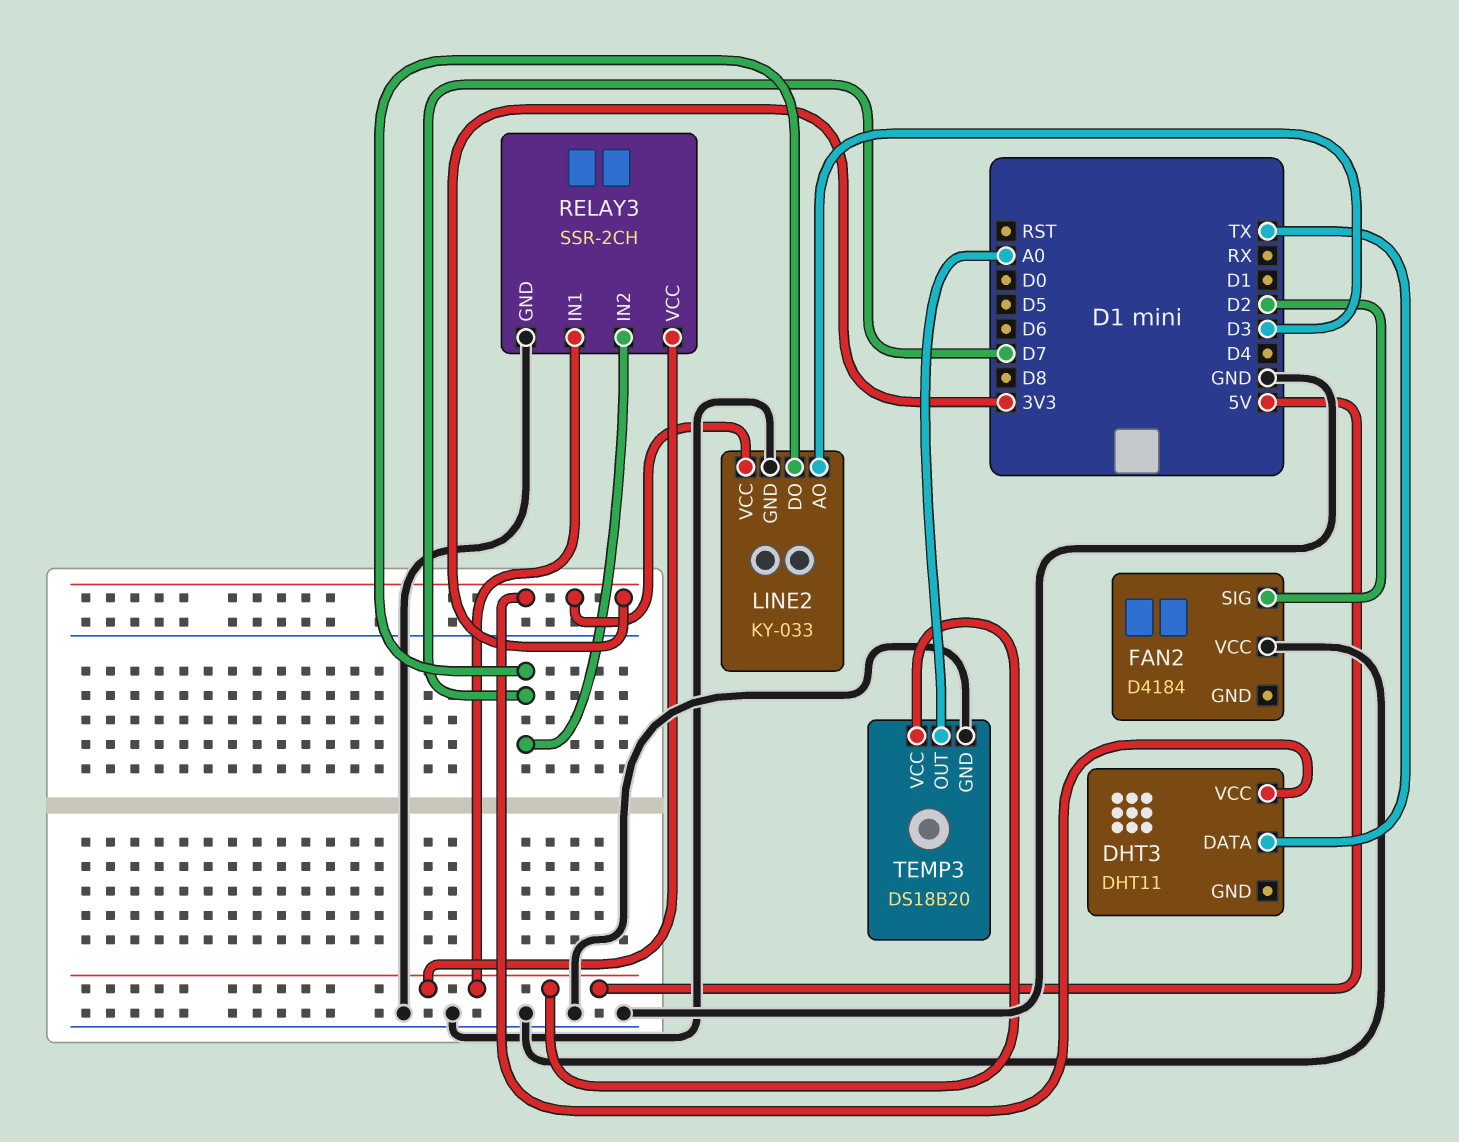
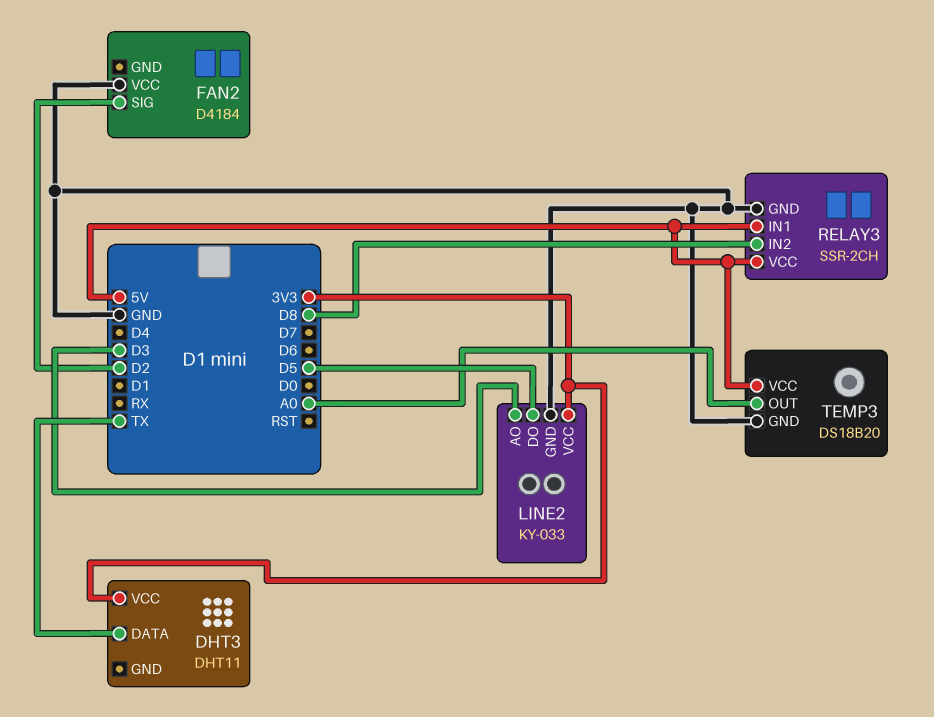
LINE2 pin DO: D7 -> D5
RELAY3 pin IN2: D7 -> D8

